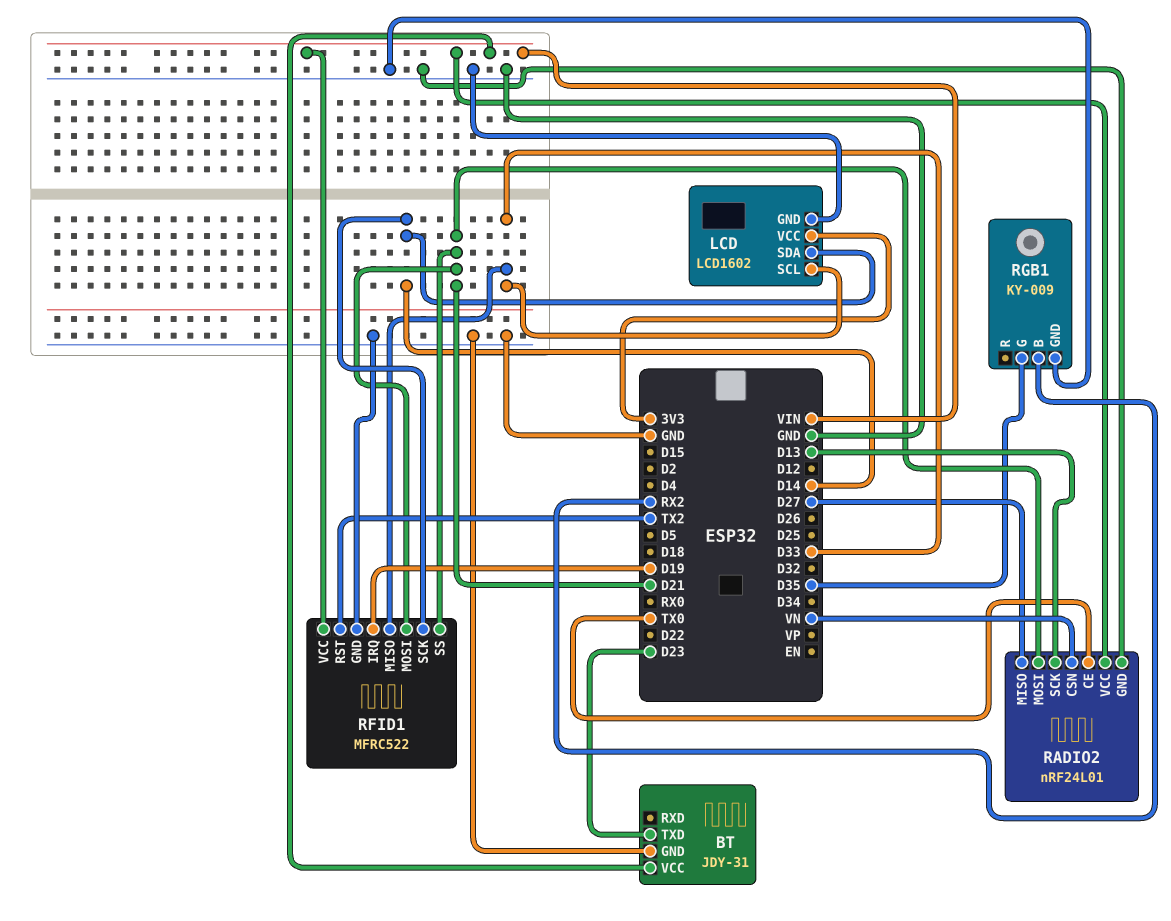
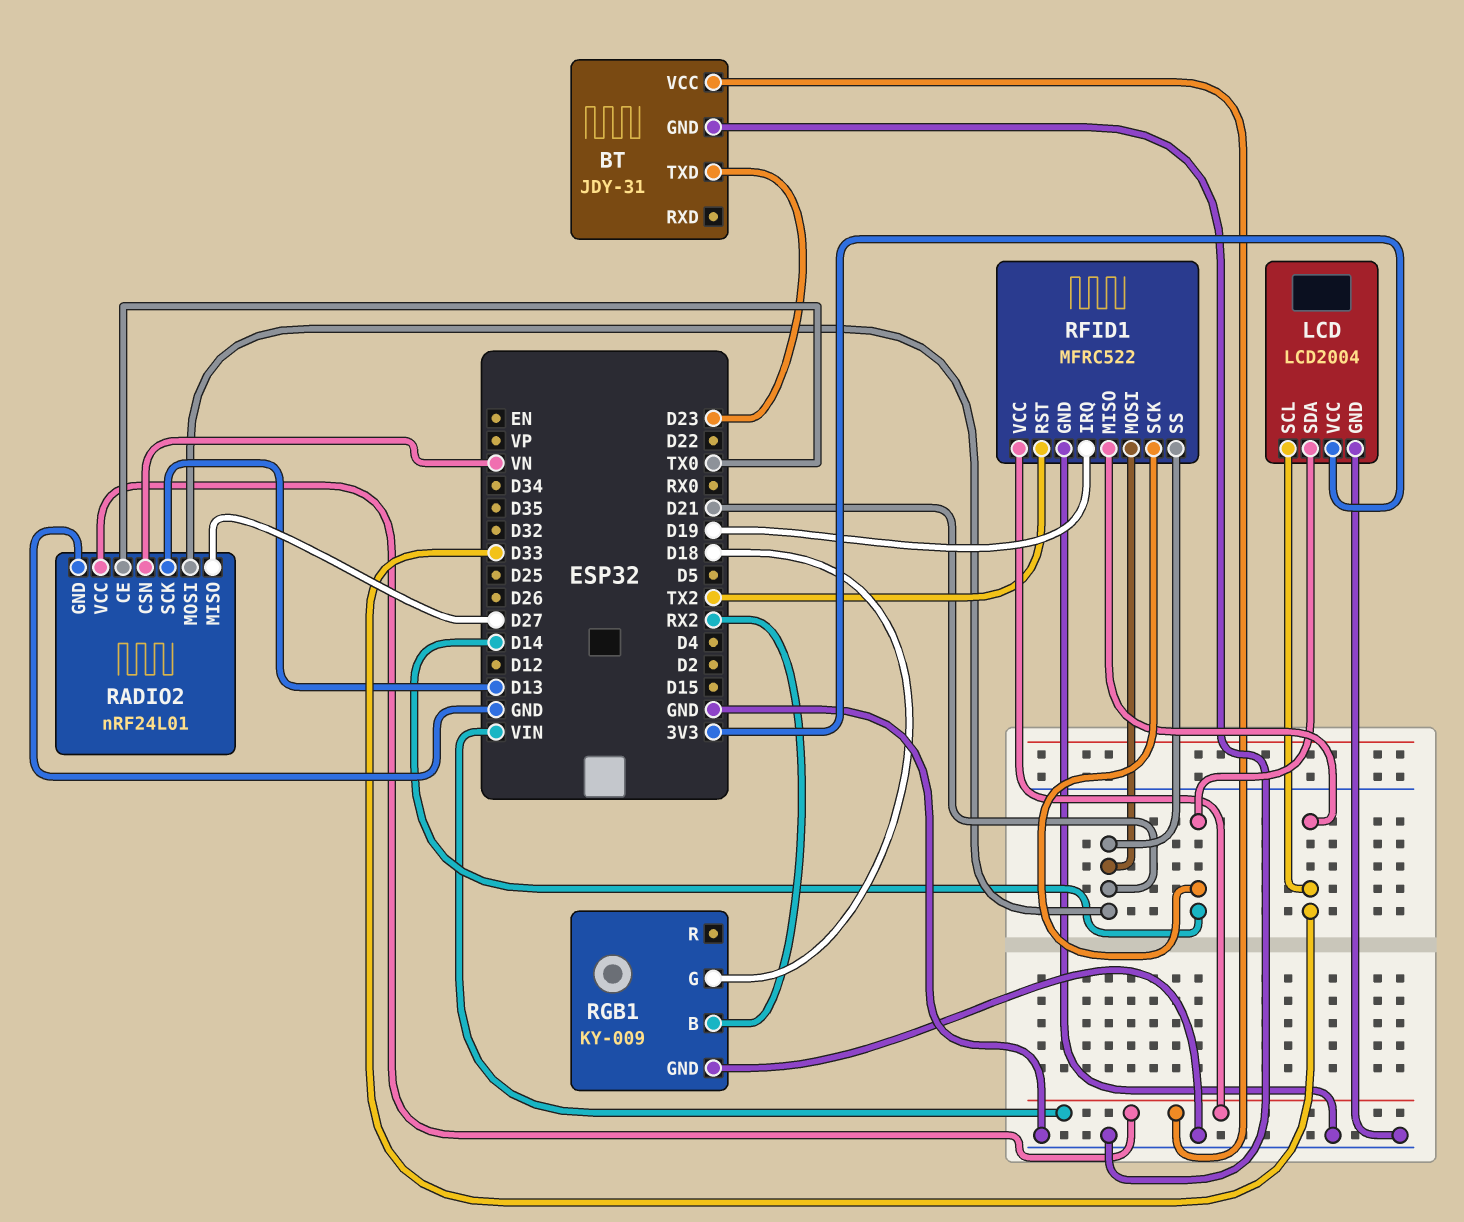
LCD: LCD1602 -> LCD2004
RGB1 pin G: D35 -> D18

